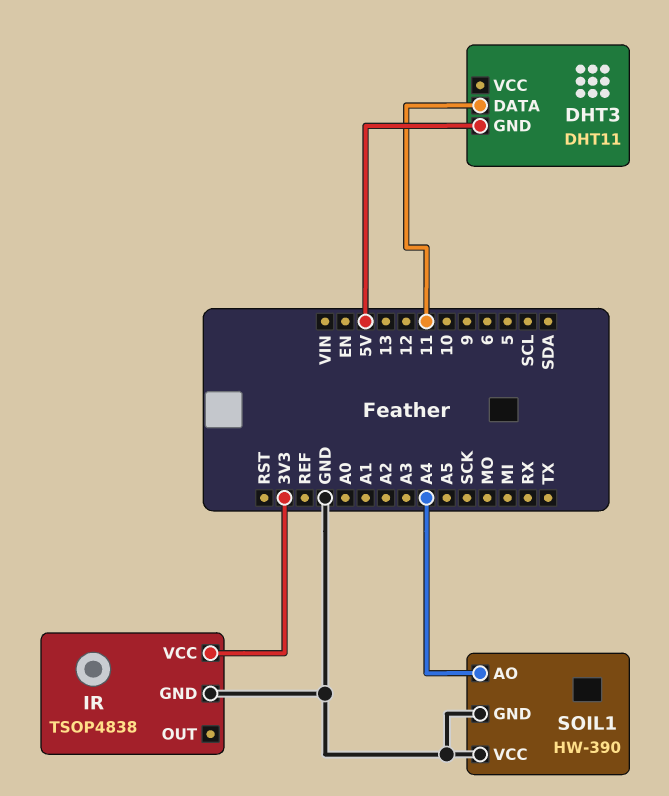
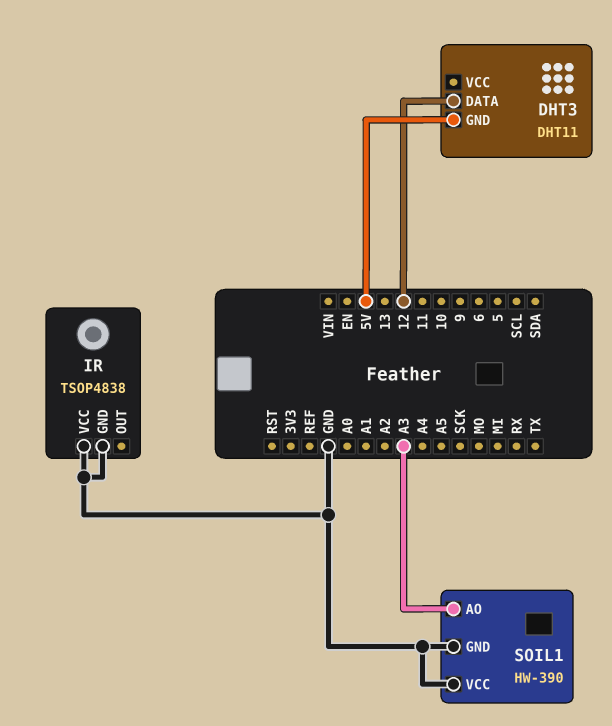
DHT3 pin DATA: 11 -> 12
IR pin VCC: 3V3 -> GND
SOIL1 pin AO: A4 -> A3

